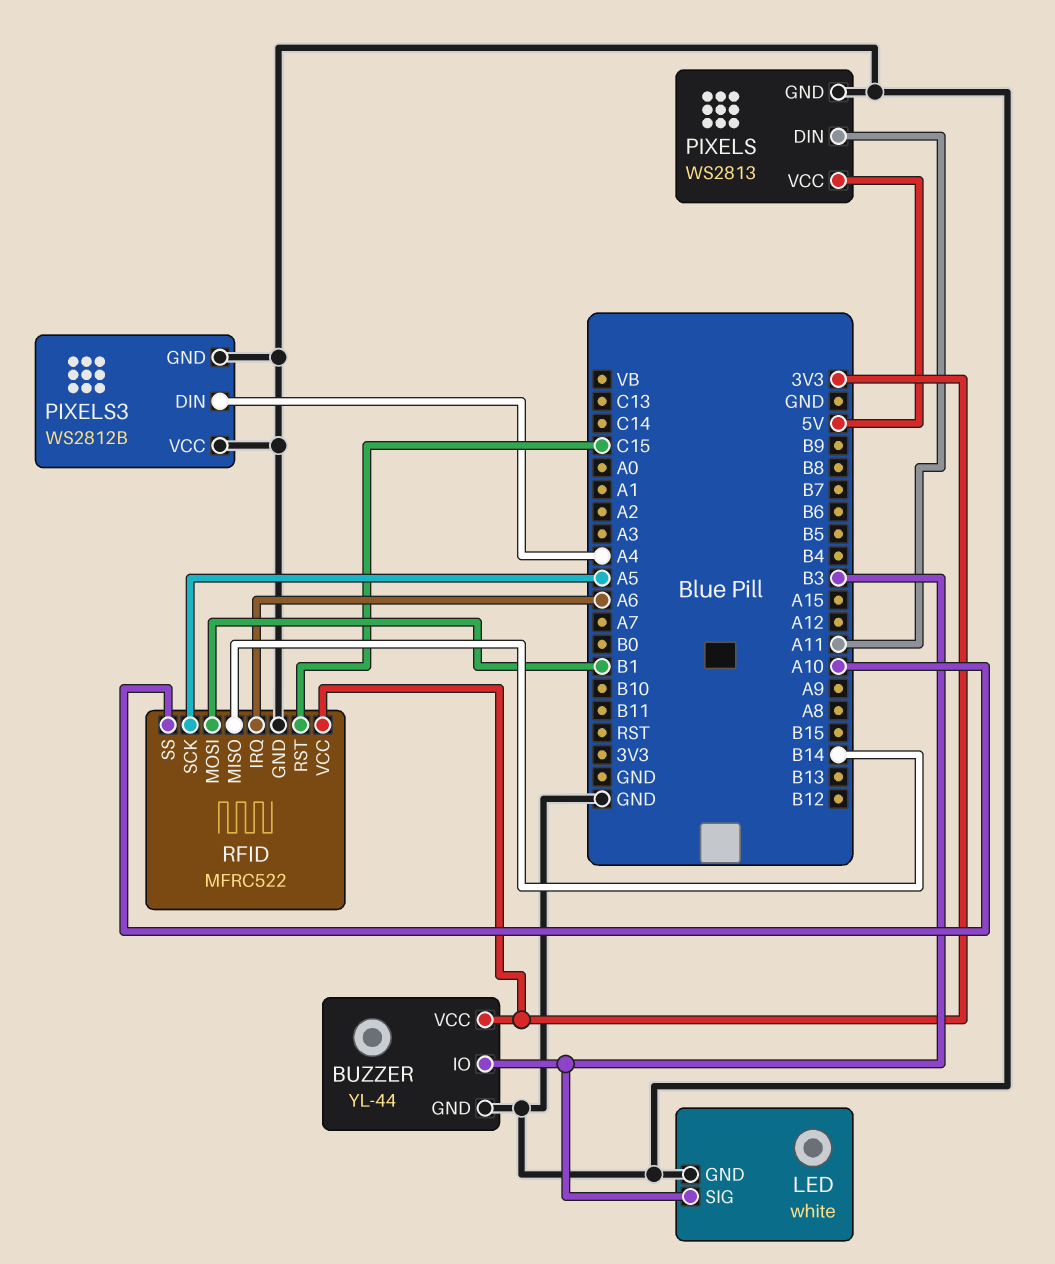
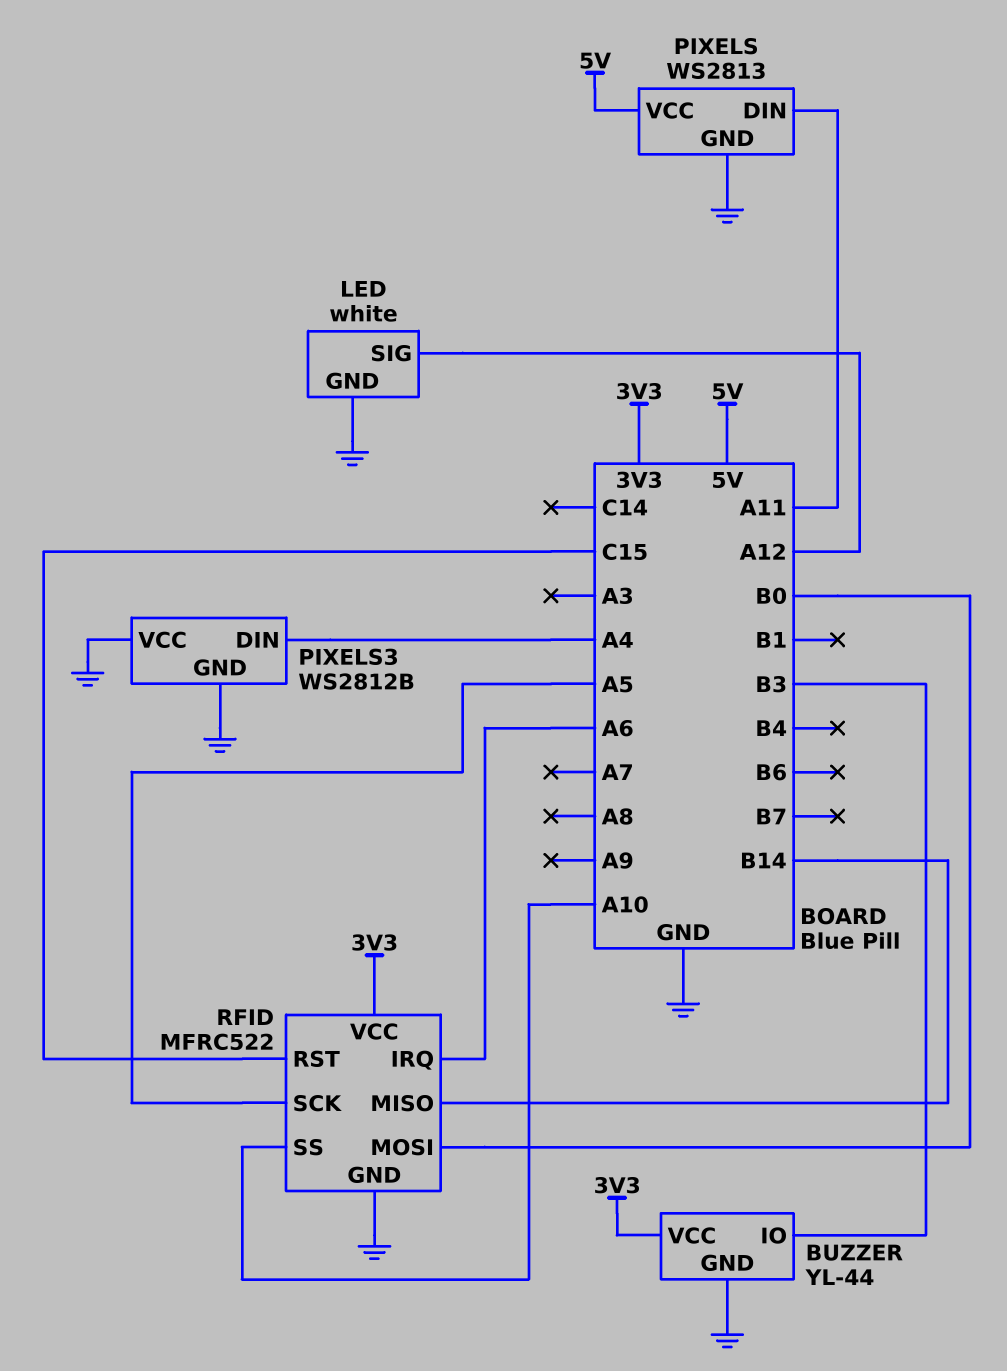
LED pin SIG: B3 -> A12
RFID pin MOSI: B1 -> B0

